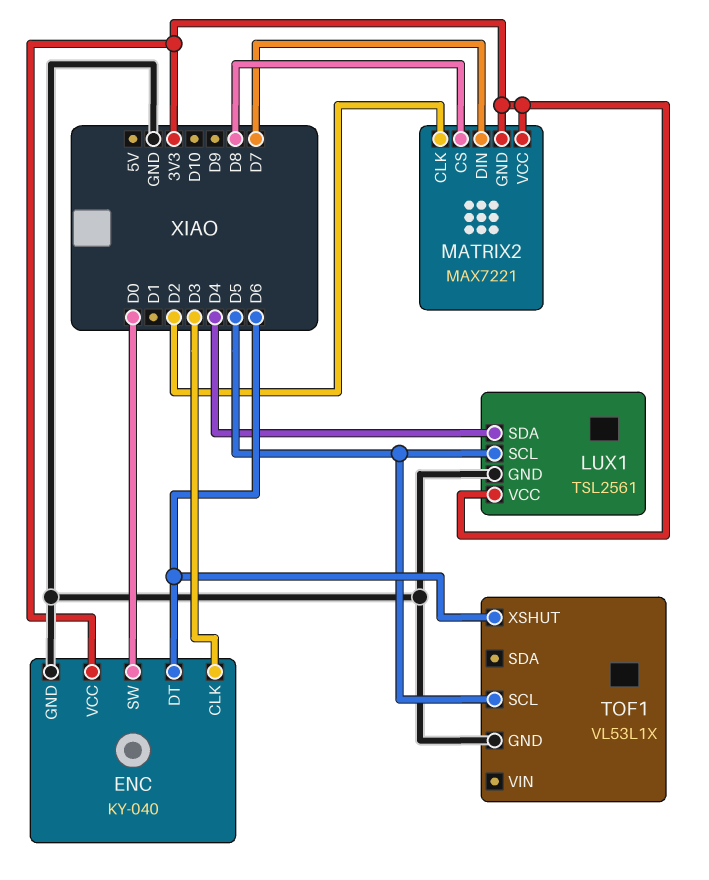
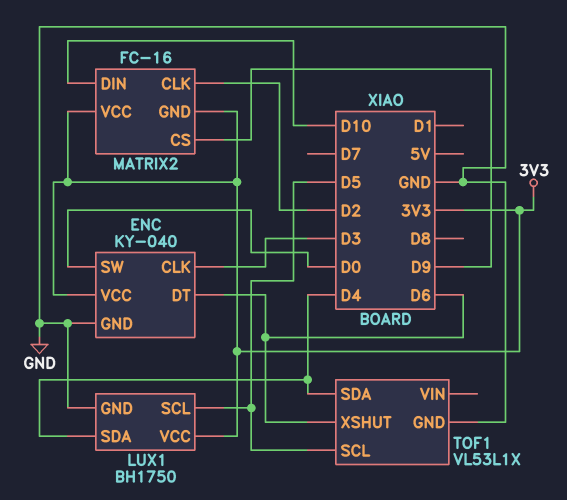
LUX1: TSL2561 -> BH1750
MATRIX2: MAX7221 -> FC-16
MATRIX2 pin CS: D8 -> D9
MATRIX2 pin DIN: D7 -> D10
TOF1 pin SDA: none -> D4

